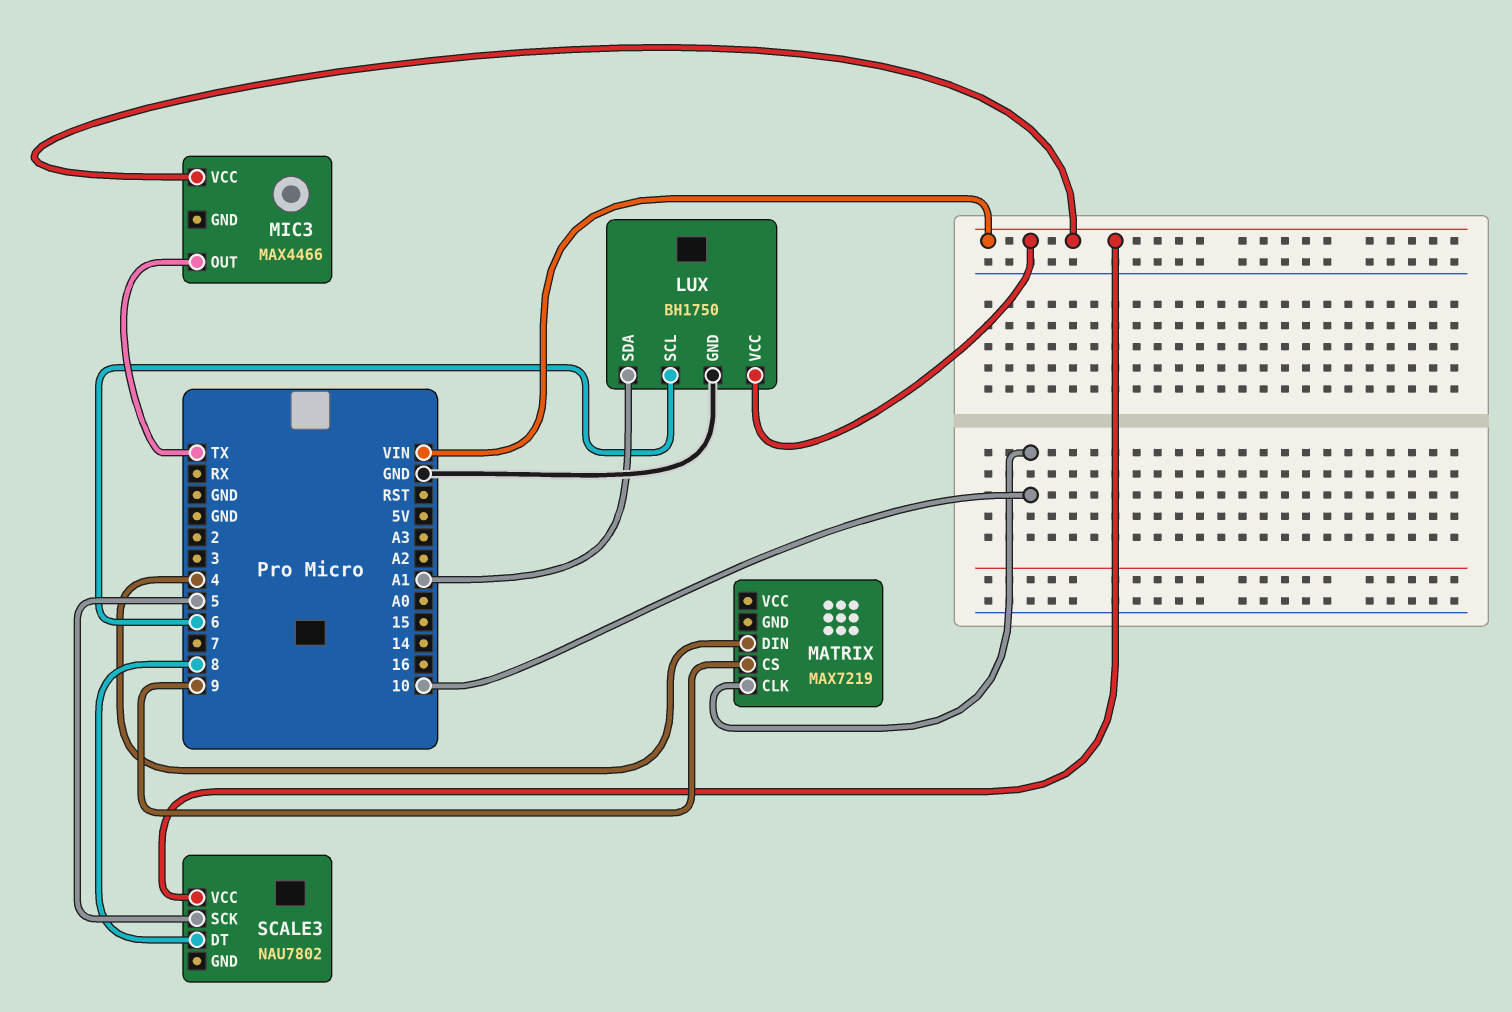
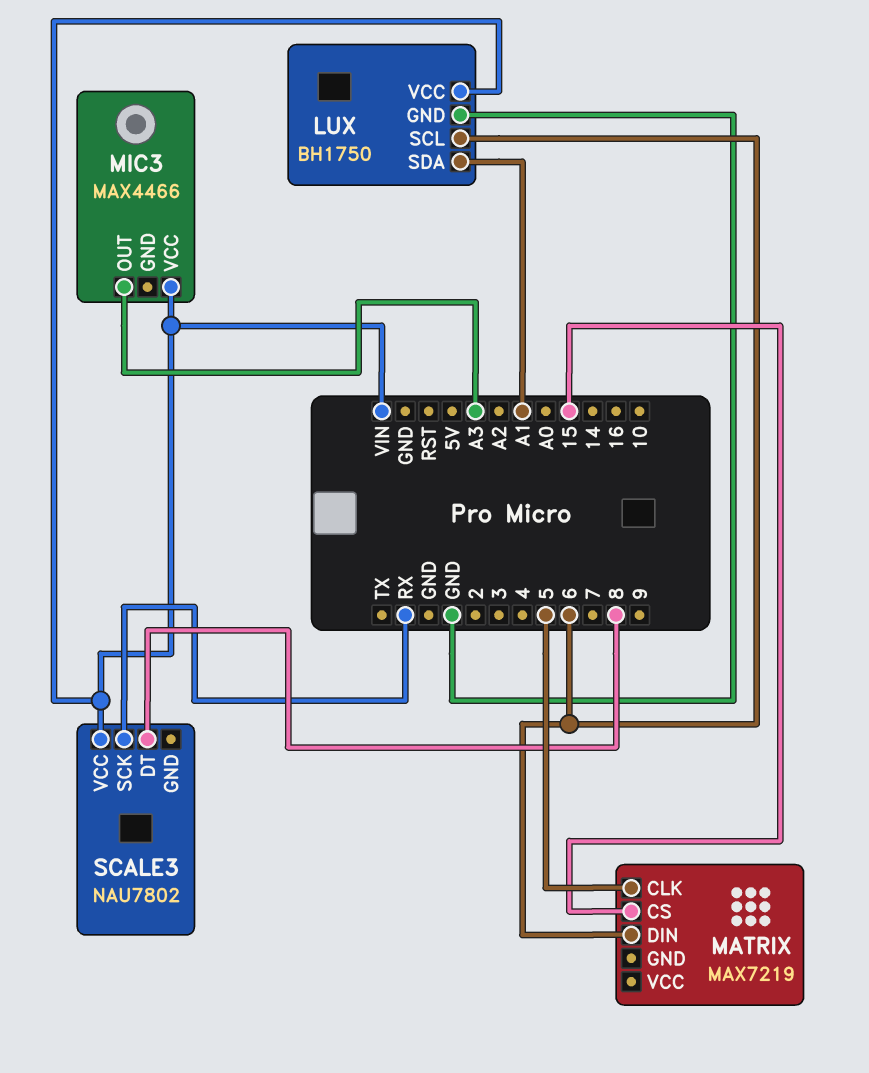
MATRIX pin CLK: 10 -> 5
MATRIX pin CS: 9 -> 15
MATRIX pin DIN: 4 -> 6
MIC3 pin OUT: TX -> A3
SCALE3 pin SCK: 5 -> RX

